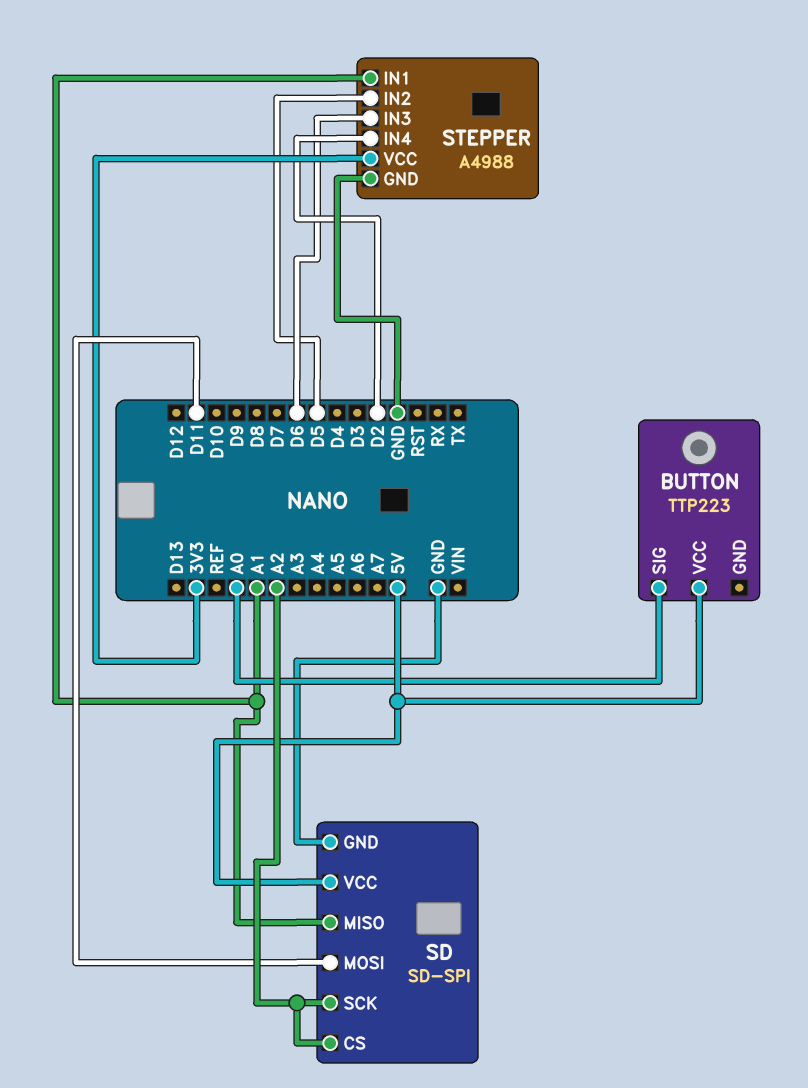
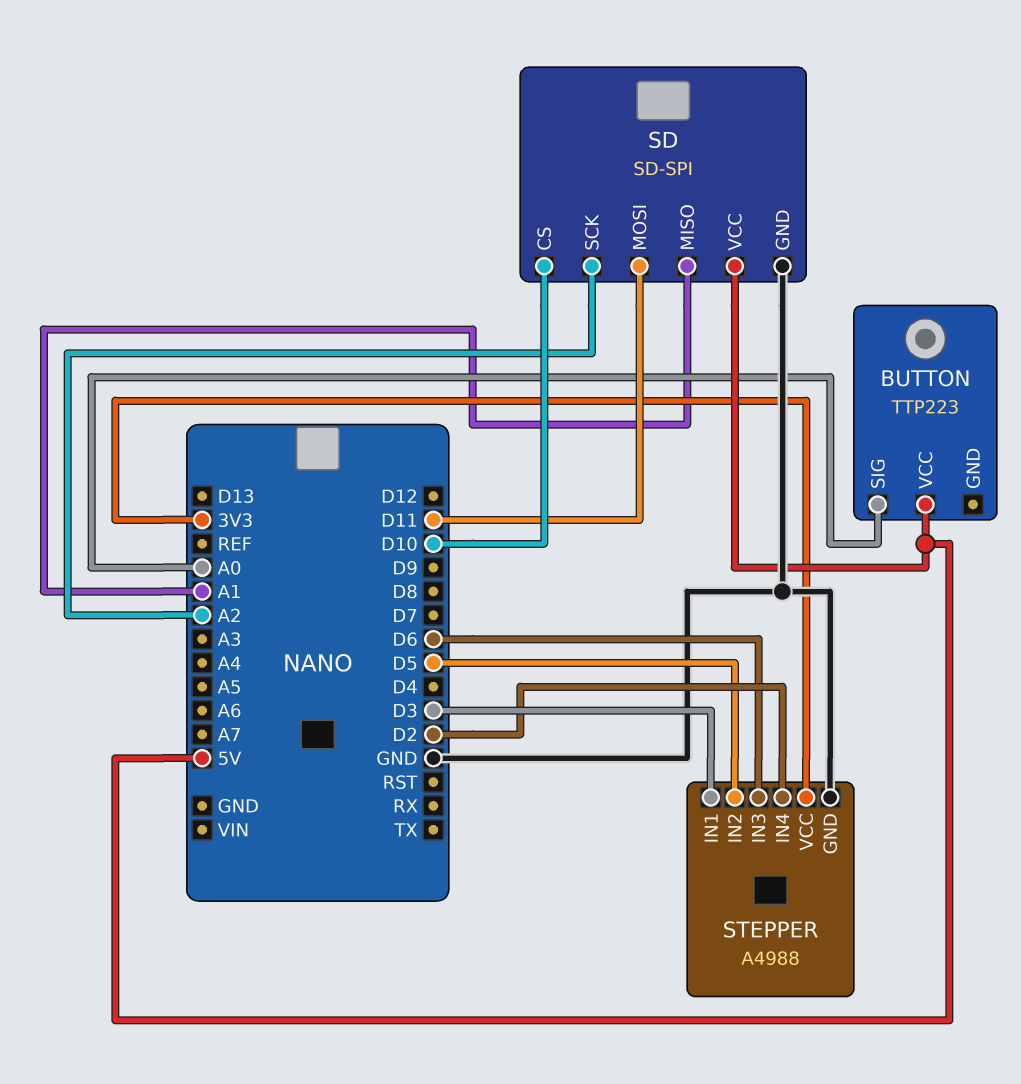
SD pin CS: A2 -> D10
STEPPER pin IN1: A1 -> D3

